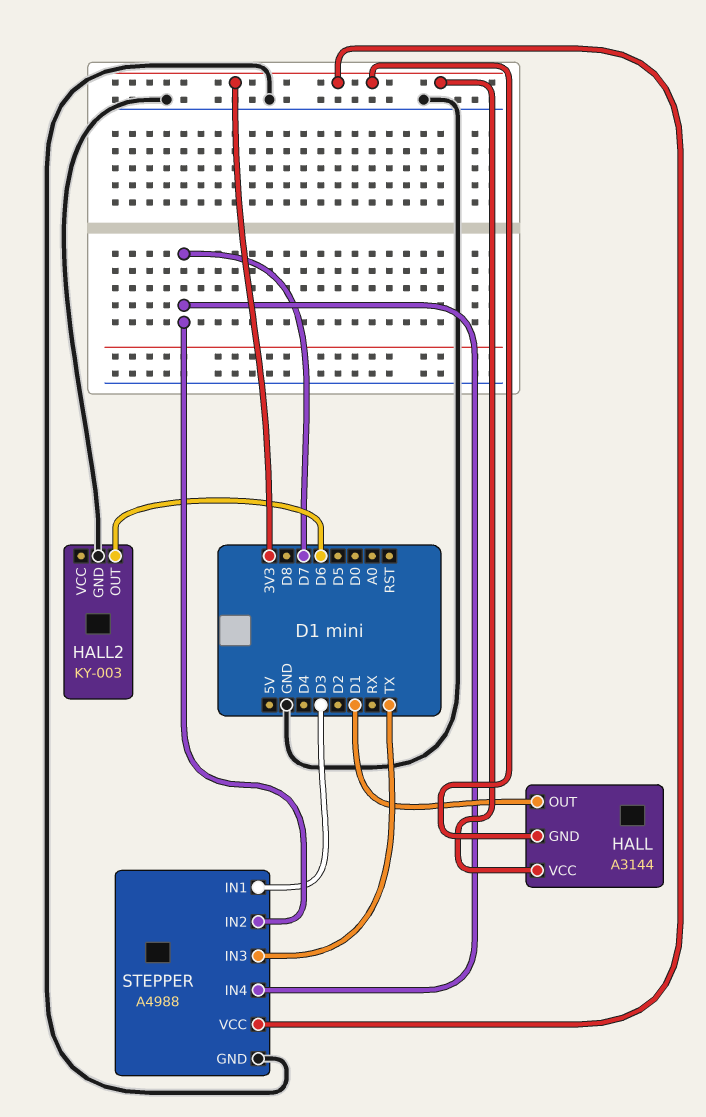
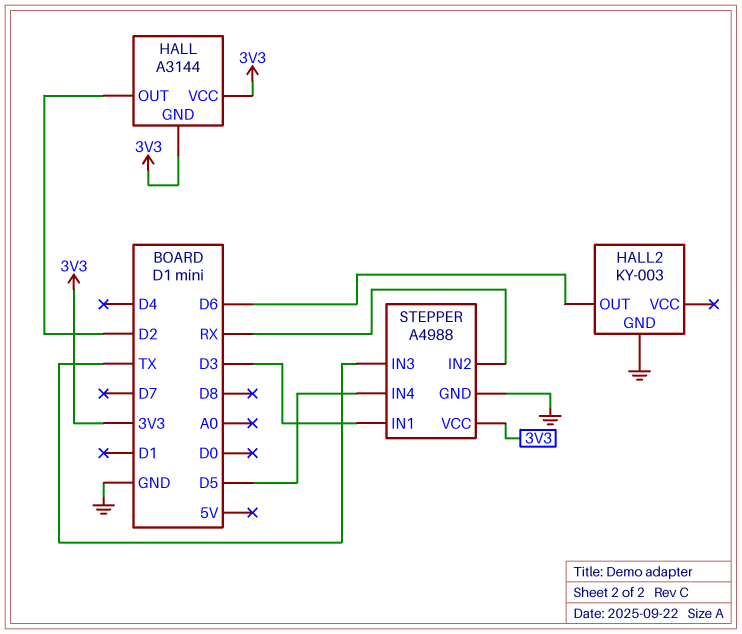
HALL pin OUT: D1 -> D2
STEPPER pin IN2: D7 -> RX
STEPPER pin IN4: D7 -> D5

